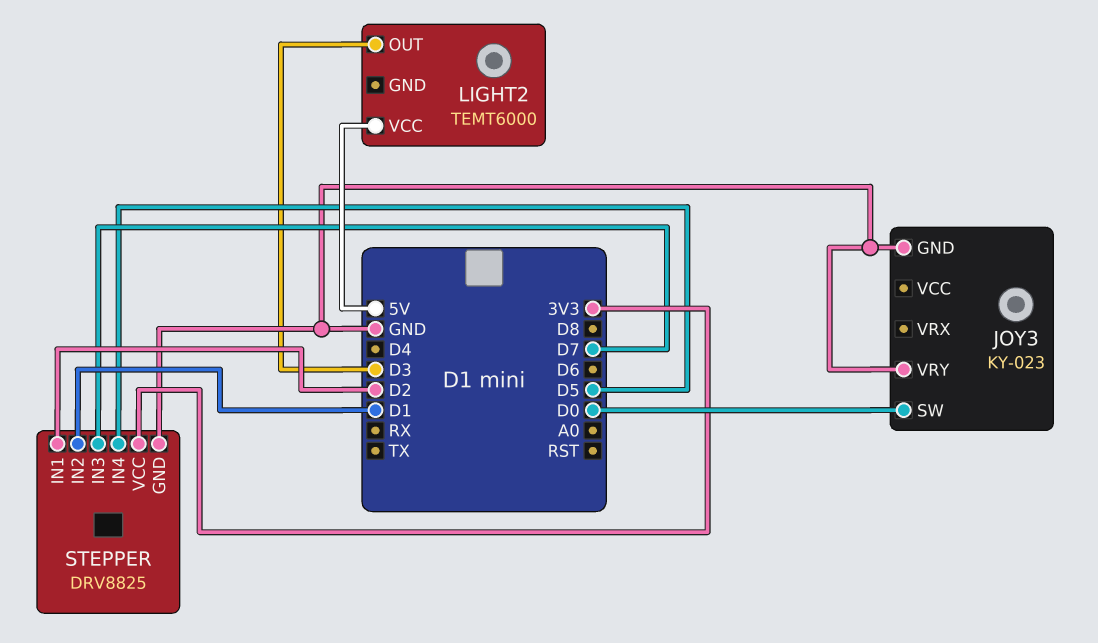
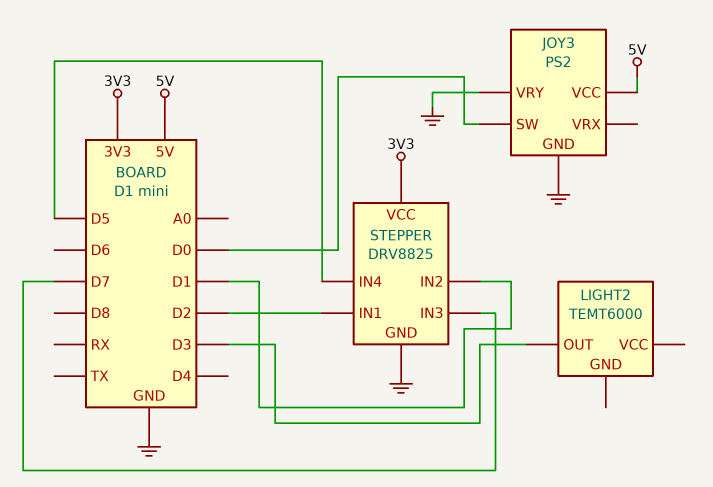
JOY3: KY-023 -> PS2
JOY3 pin VCC: none -> 5V
LIGHT2 pin VCC: 5V -> none

